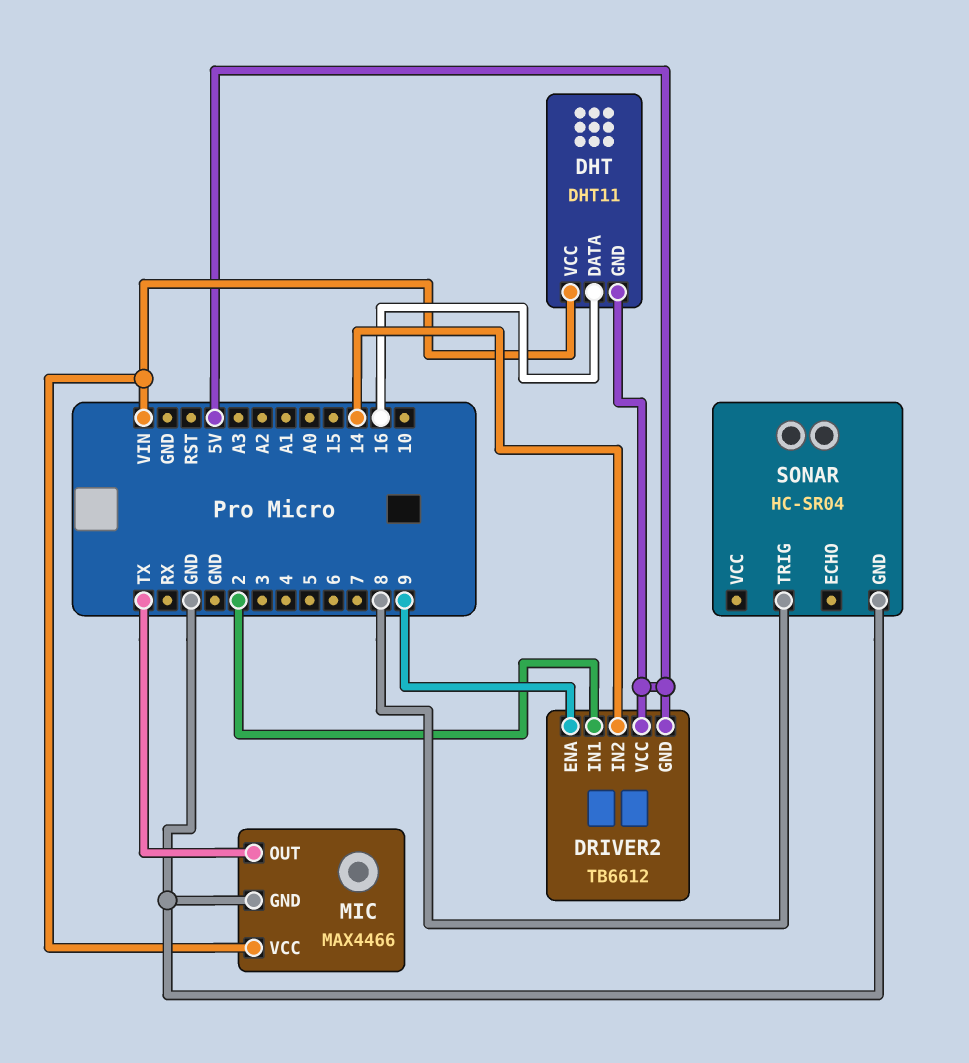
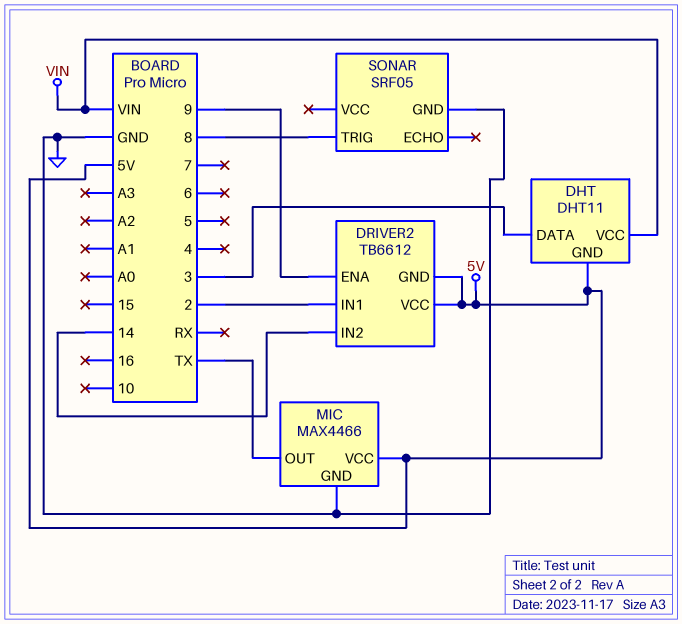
DHT pin DATA: 16 -> 3
MIC pin VCC: VIN -> 5V
SONAR: HC-SR04 -> SRF05

